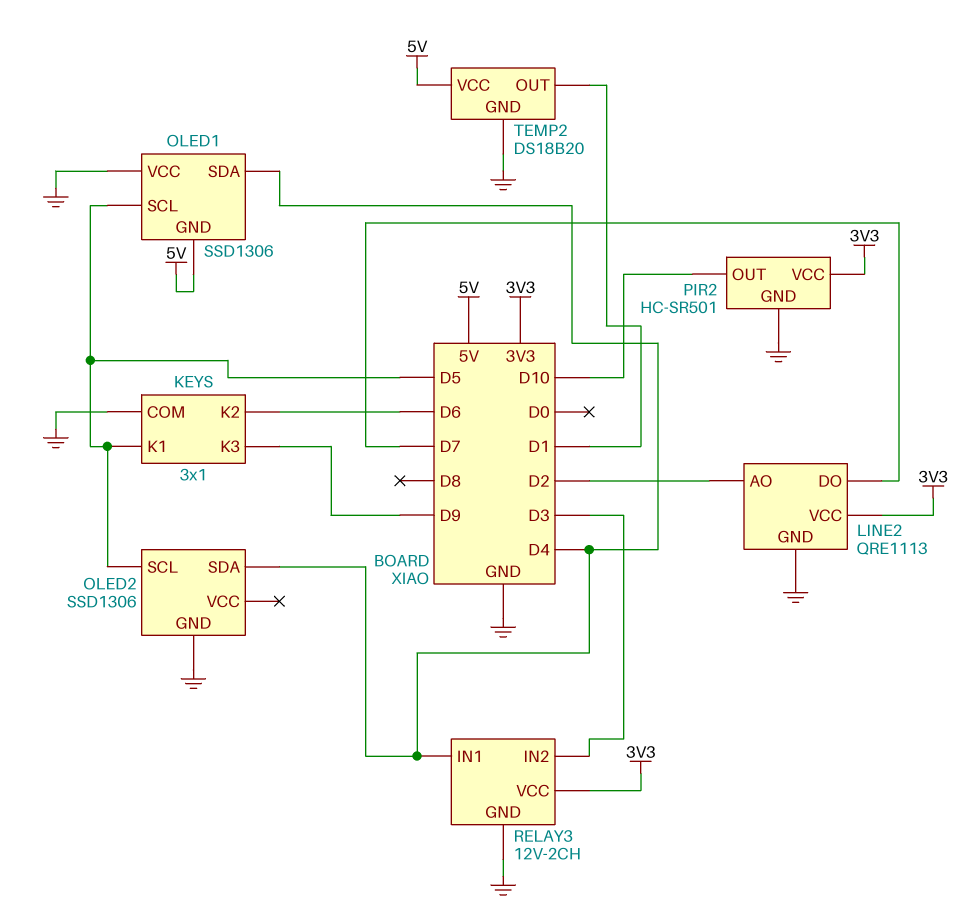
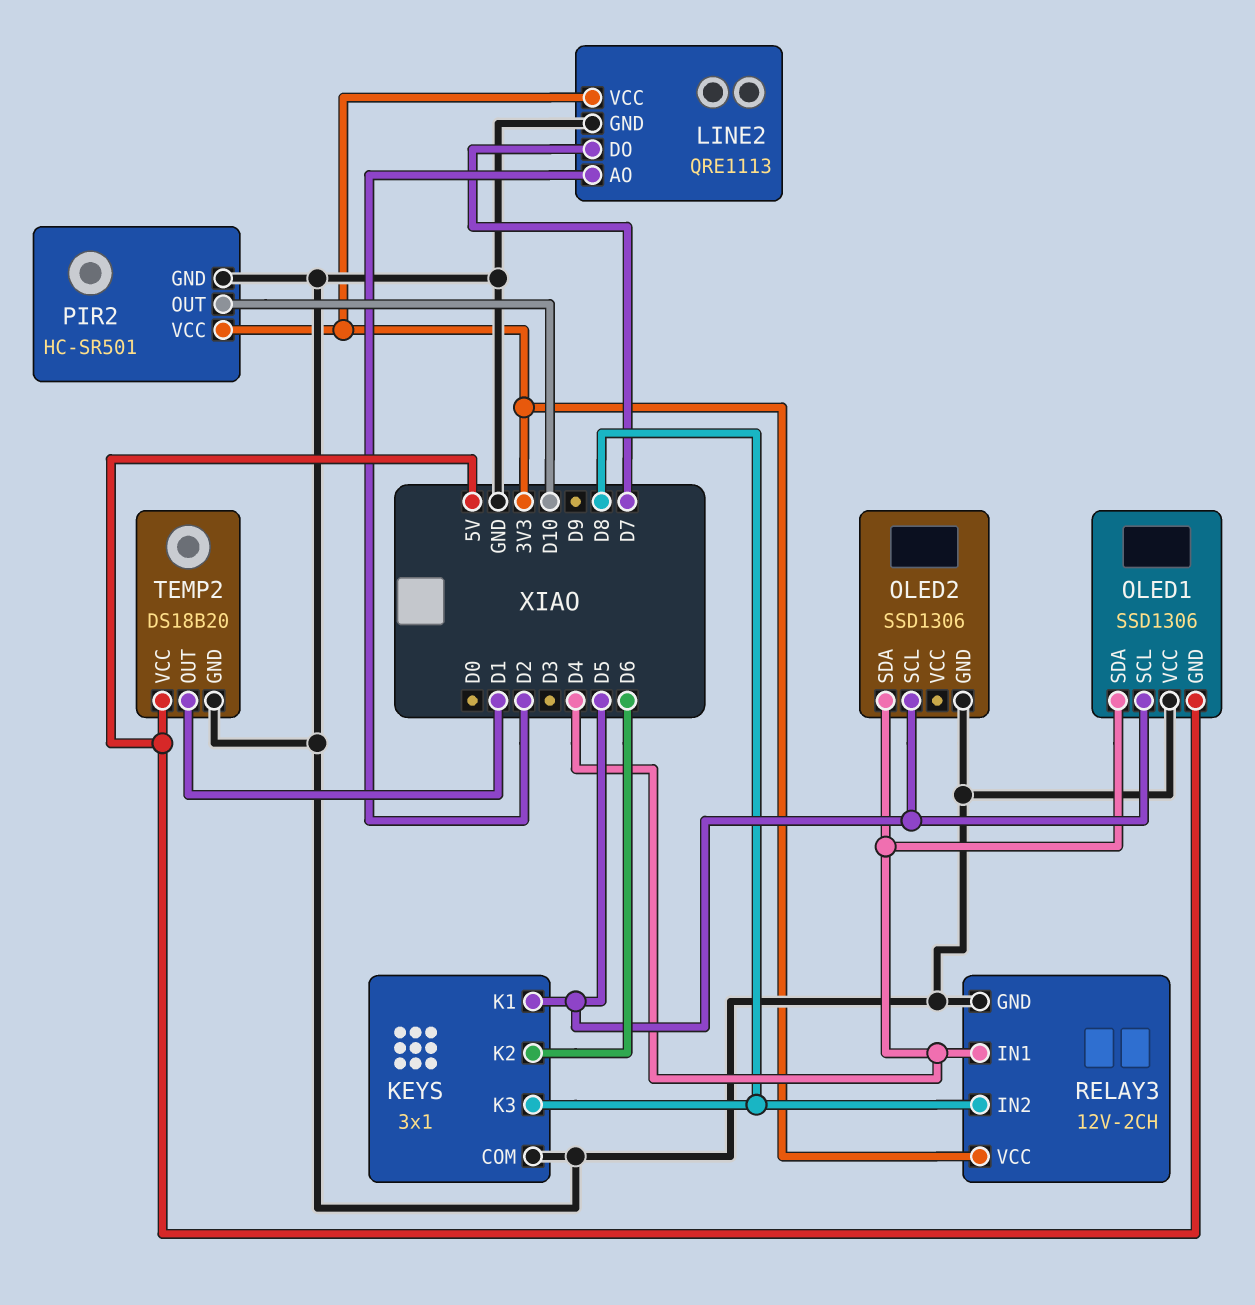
KEYS pin K3: D9 -> D8
RELAY3 pin IN2: D3 -> D8

